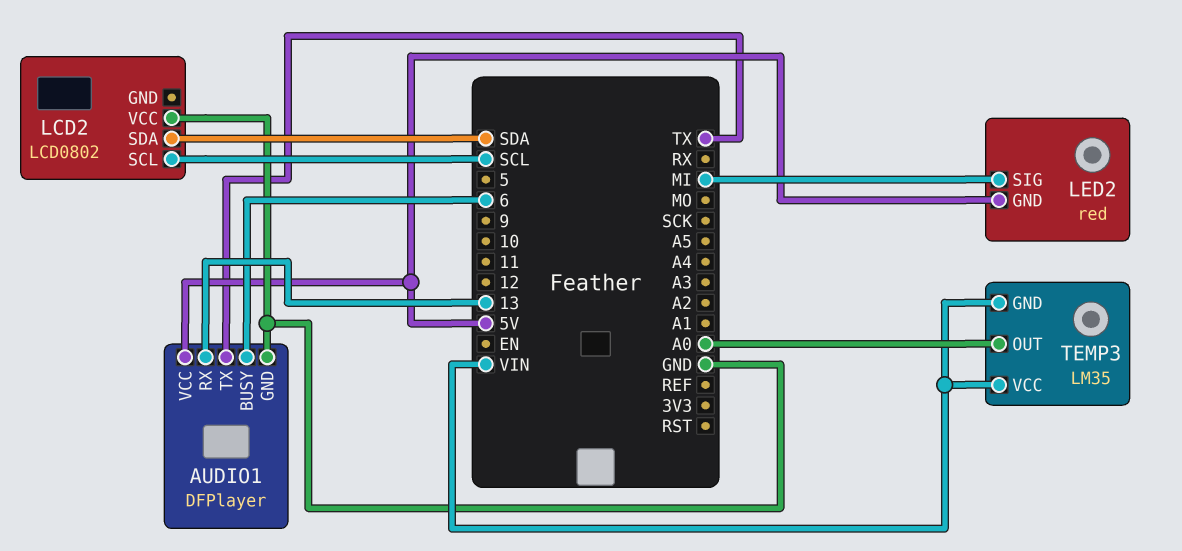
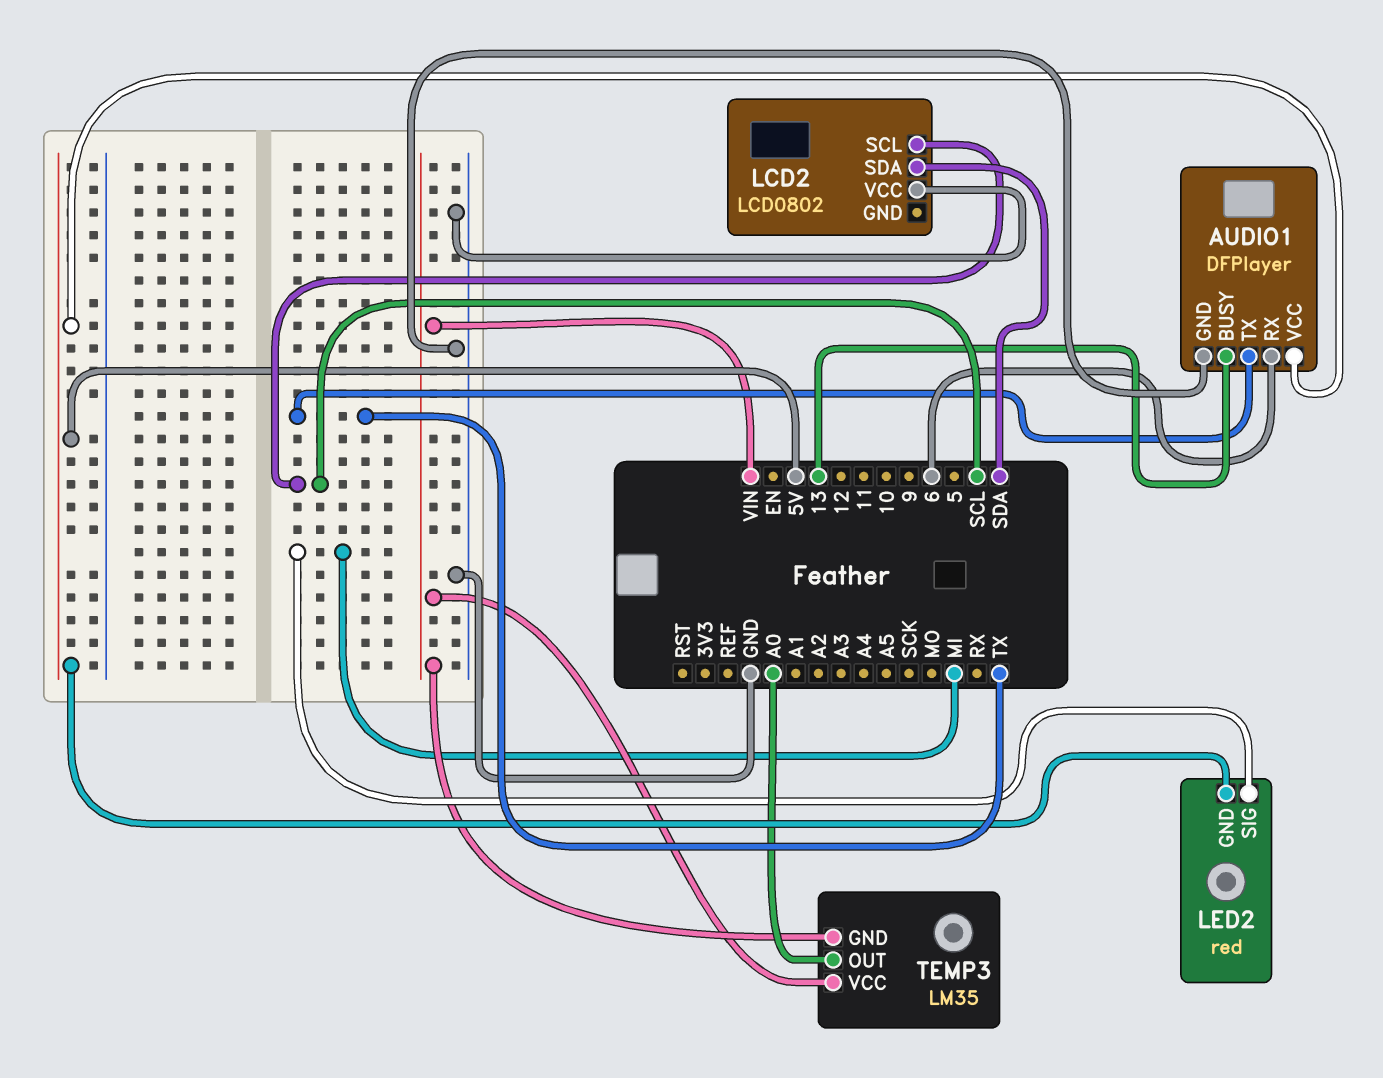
AUDIO1 pin BUSY: 6 -> 13
AUDIO1 pin RX: 13 -> 6

